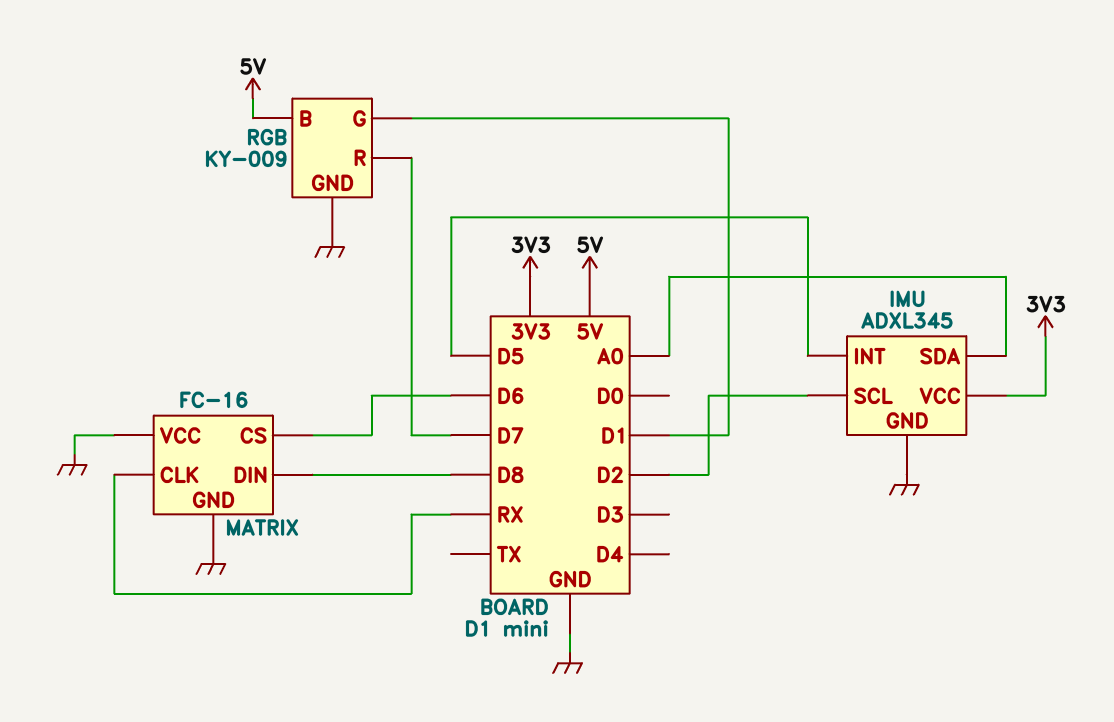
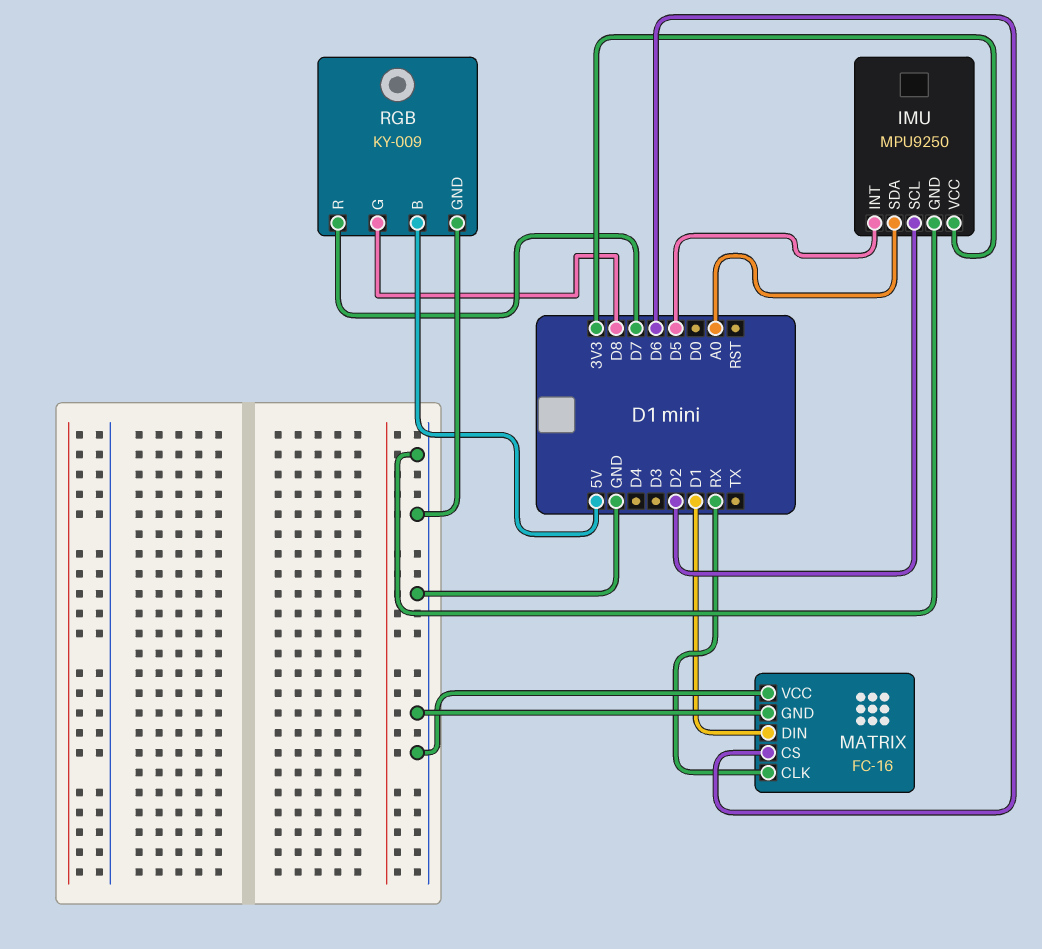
IMU: ADXL345 -> MPU9250
MATRIX pin DIN: D8 -> D1
RGB pin G: D1 -> D8

